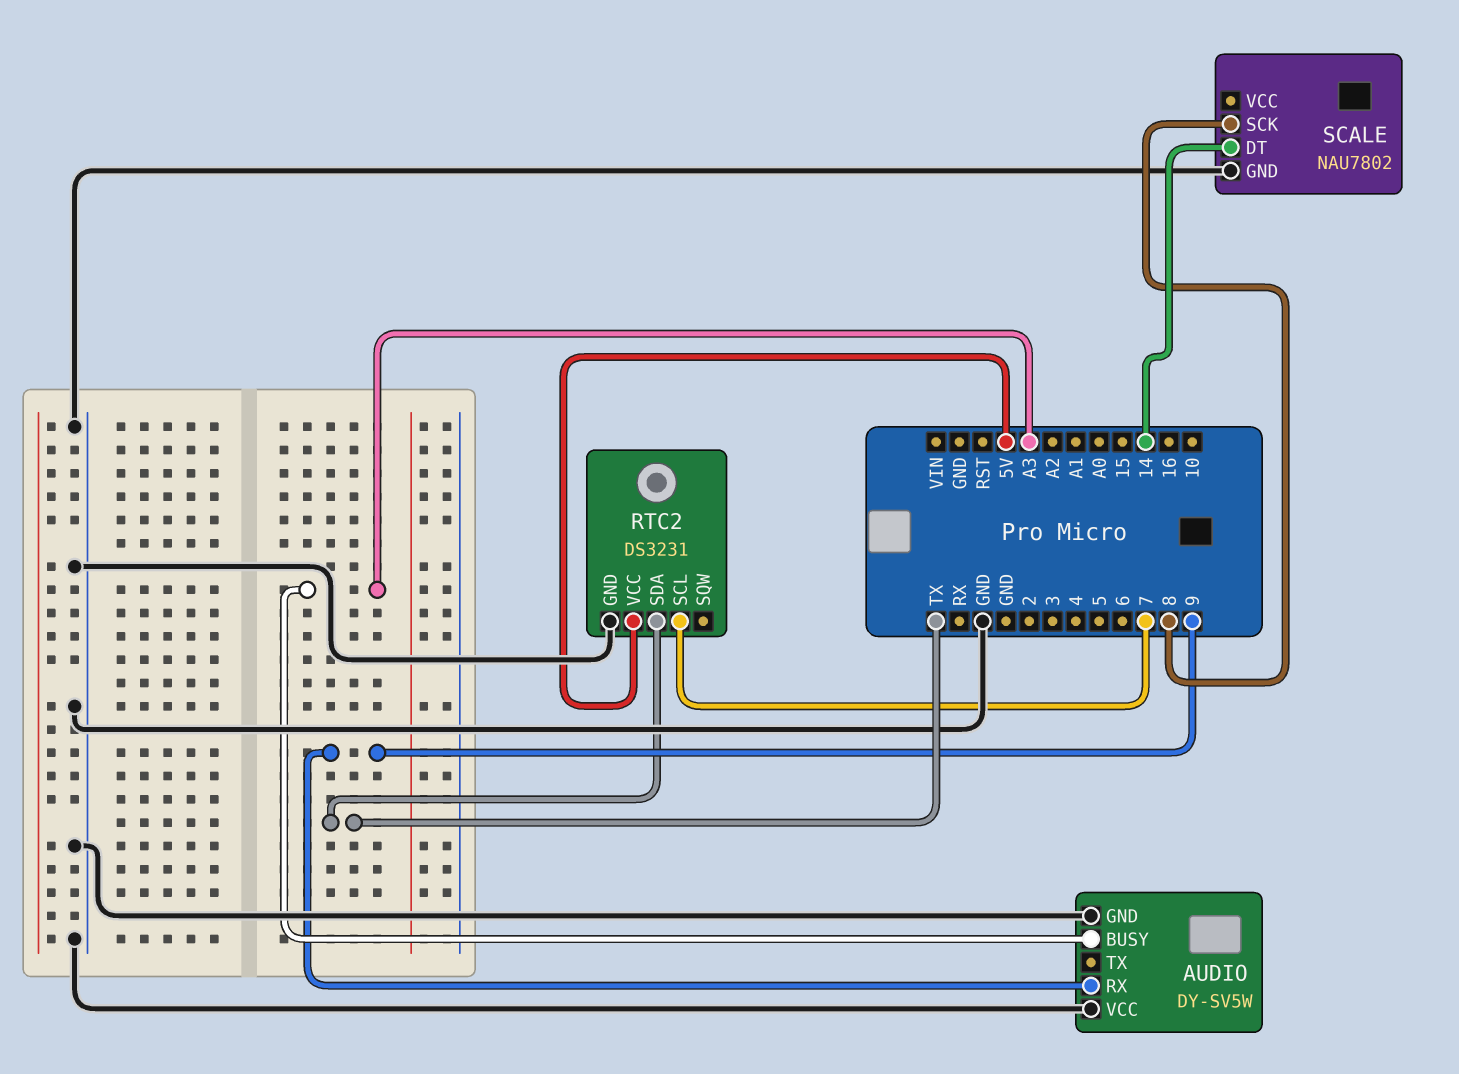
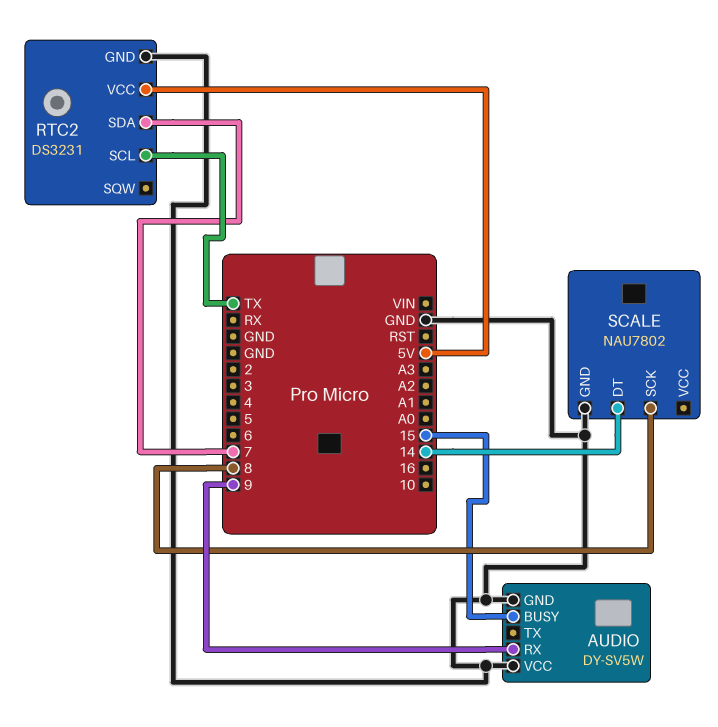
AUDIO pin BUSY: A3 -> 15
RTC2 pin SCL: 7 -> TX
RTC2 pin SDA: TX -> 7

